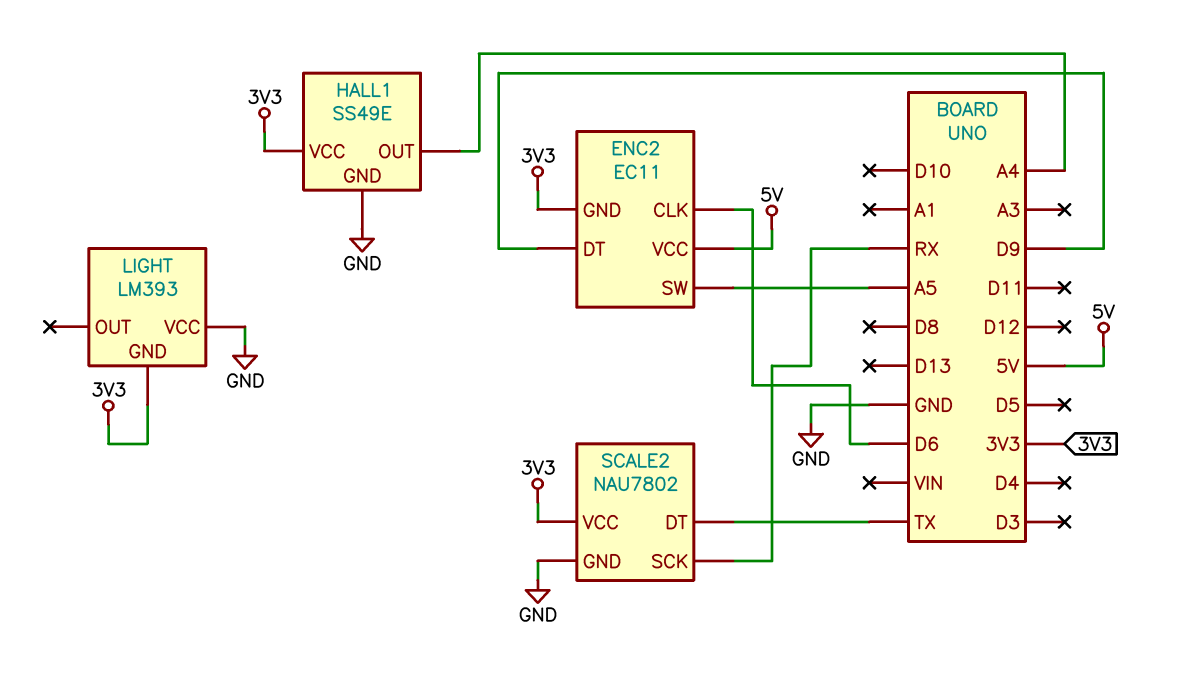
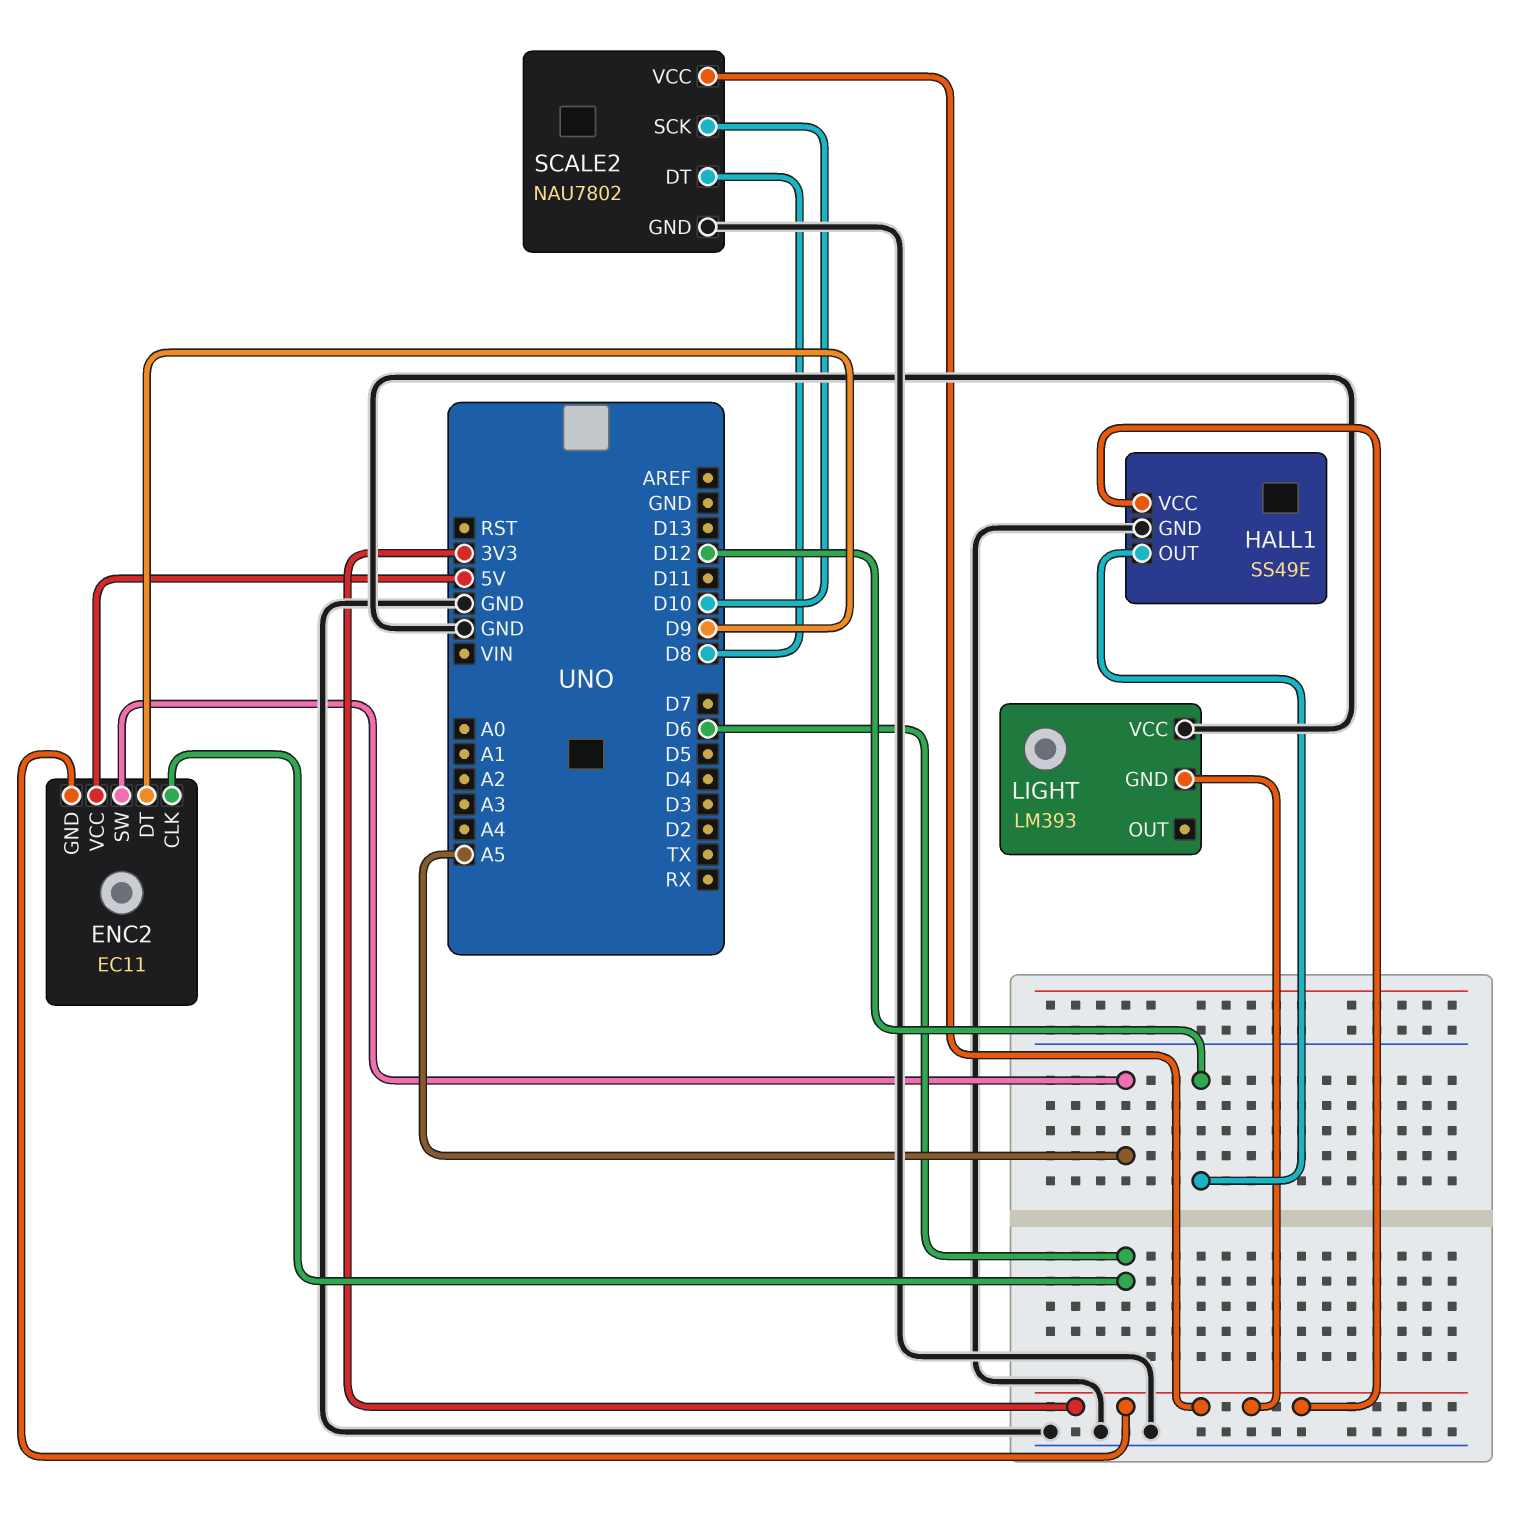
HALL1 pin OUT: A4 -> D12
SCALE2 pin DT: TX -> D8
SCALE2 pin SCK: RX -> D10

